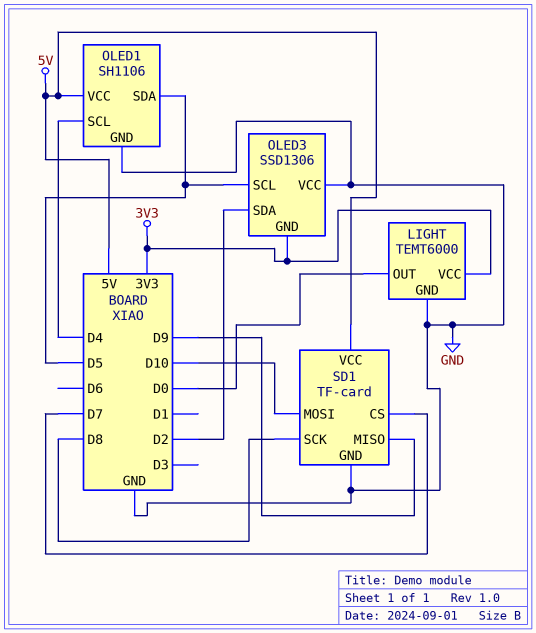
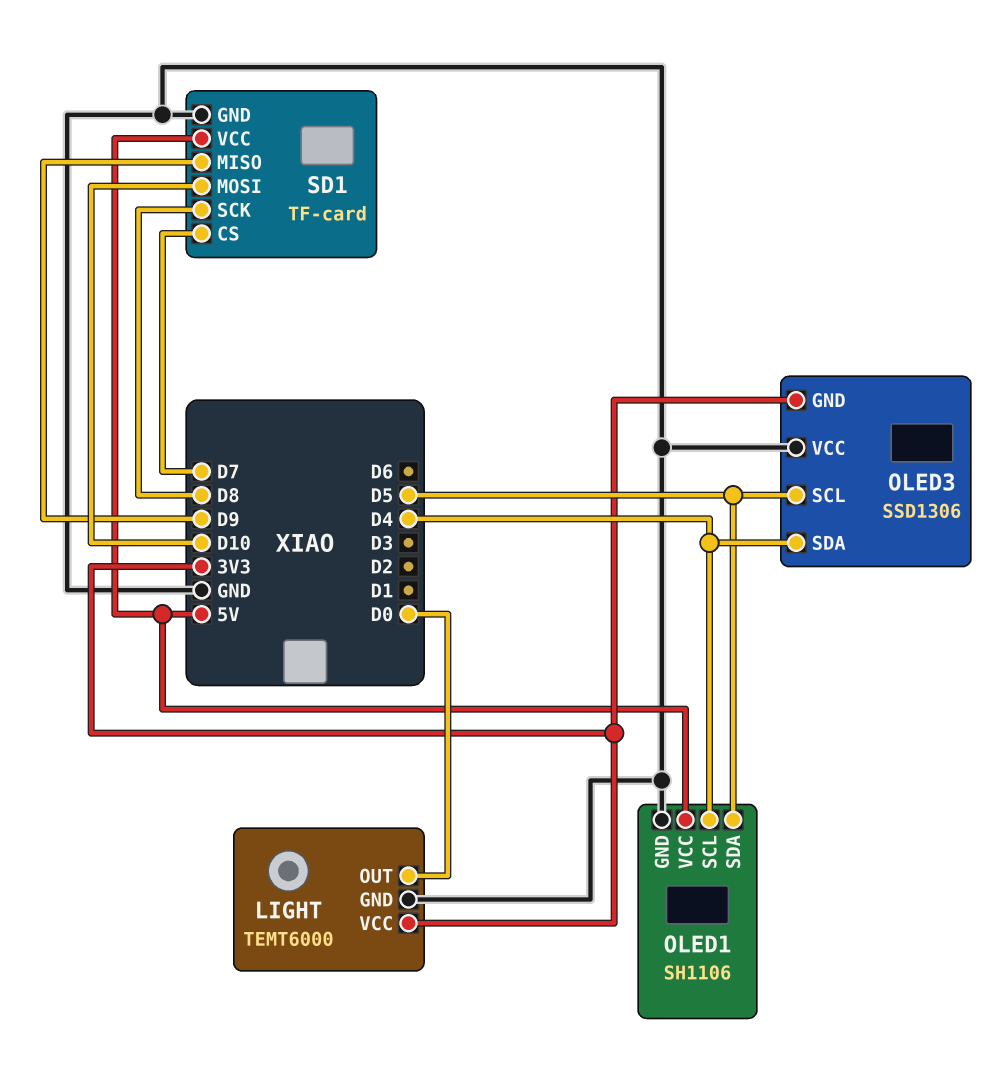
OLED3 pin SDA: D2 -> D4

